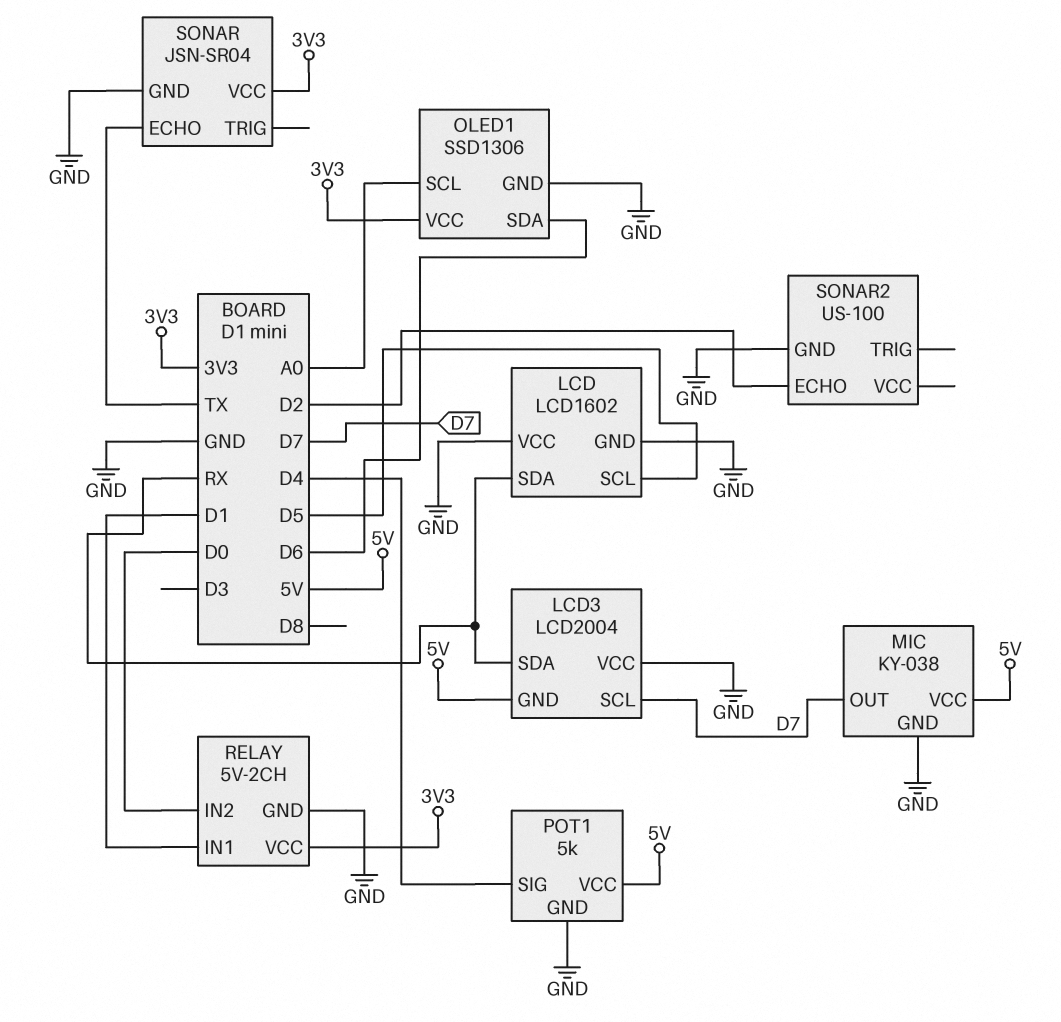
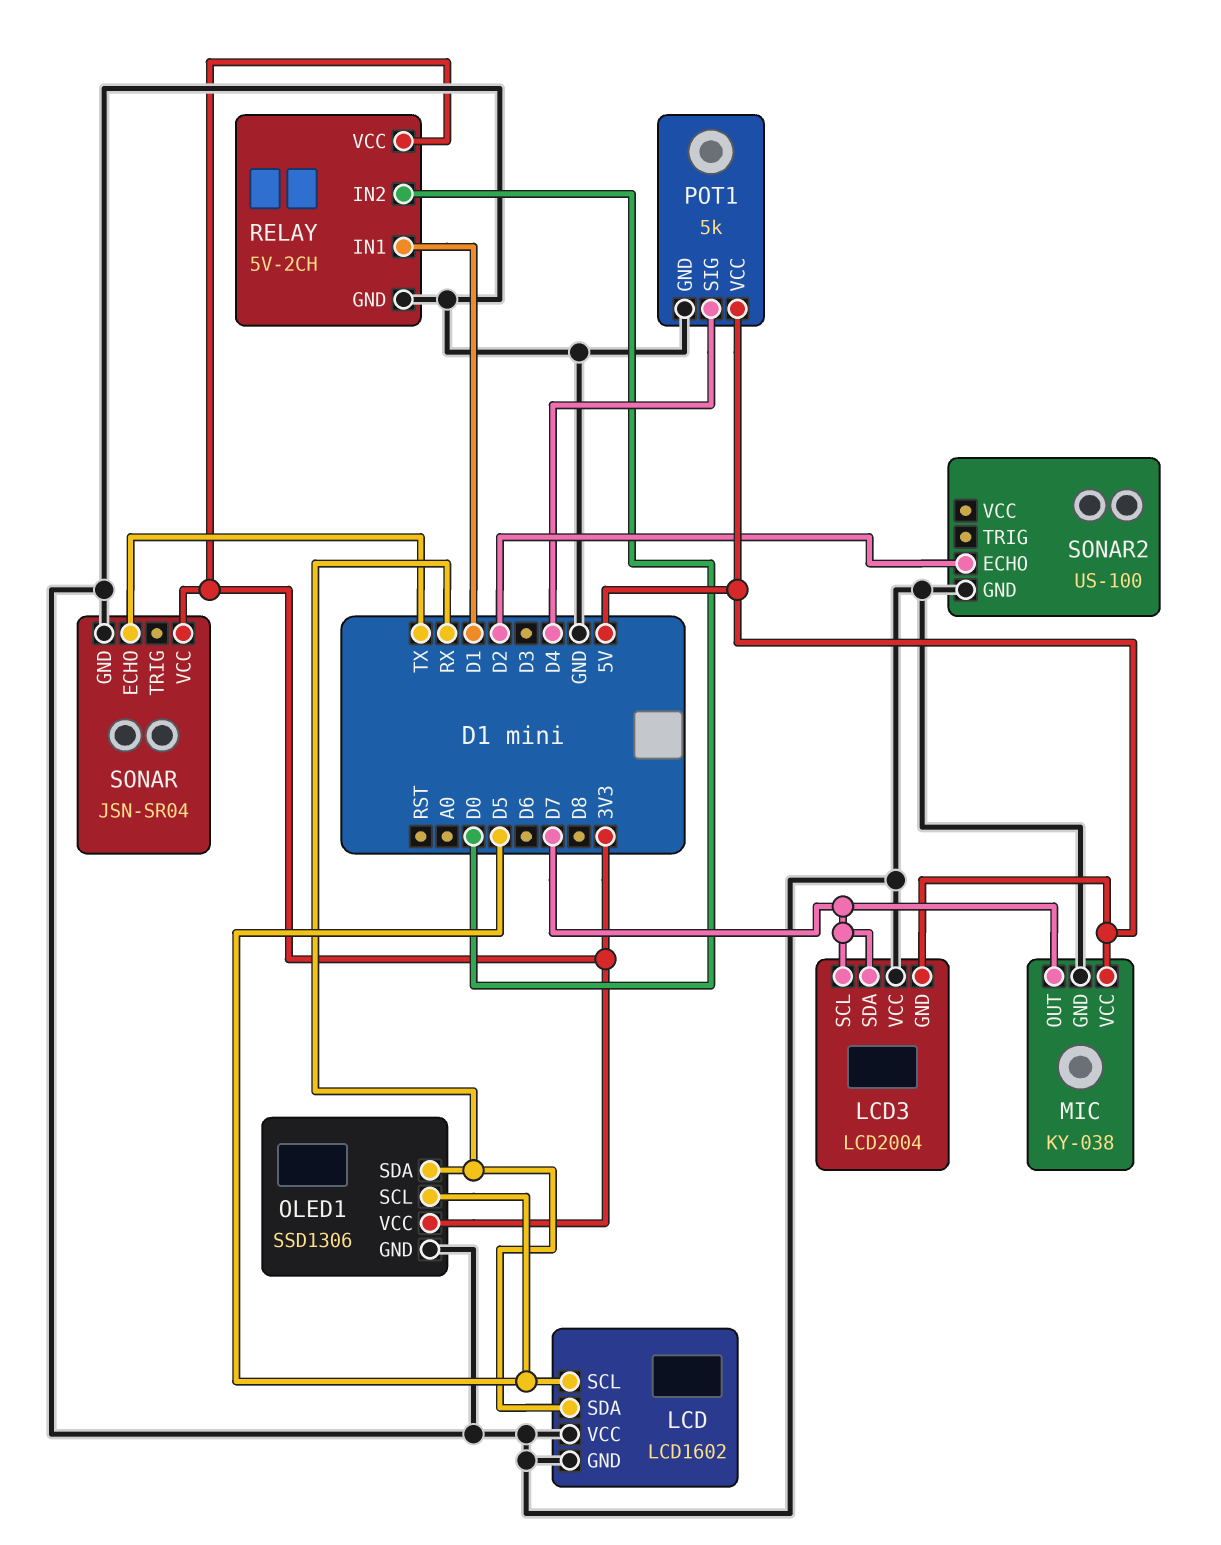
LCD3 pin SDA: RX -> D7
OLED1 pin SCL: A0 -> D5
OLED1 pin SDA: D6 -> RX

